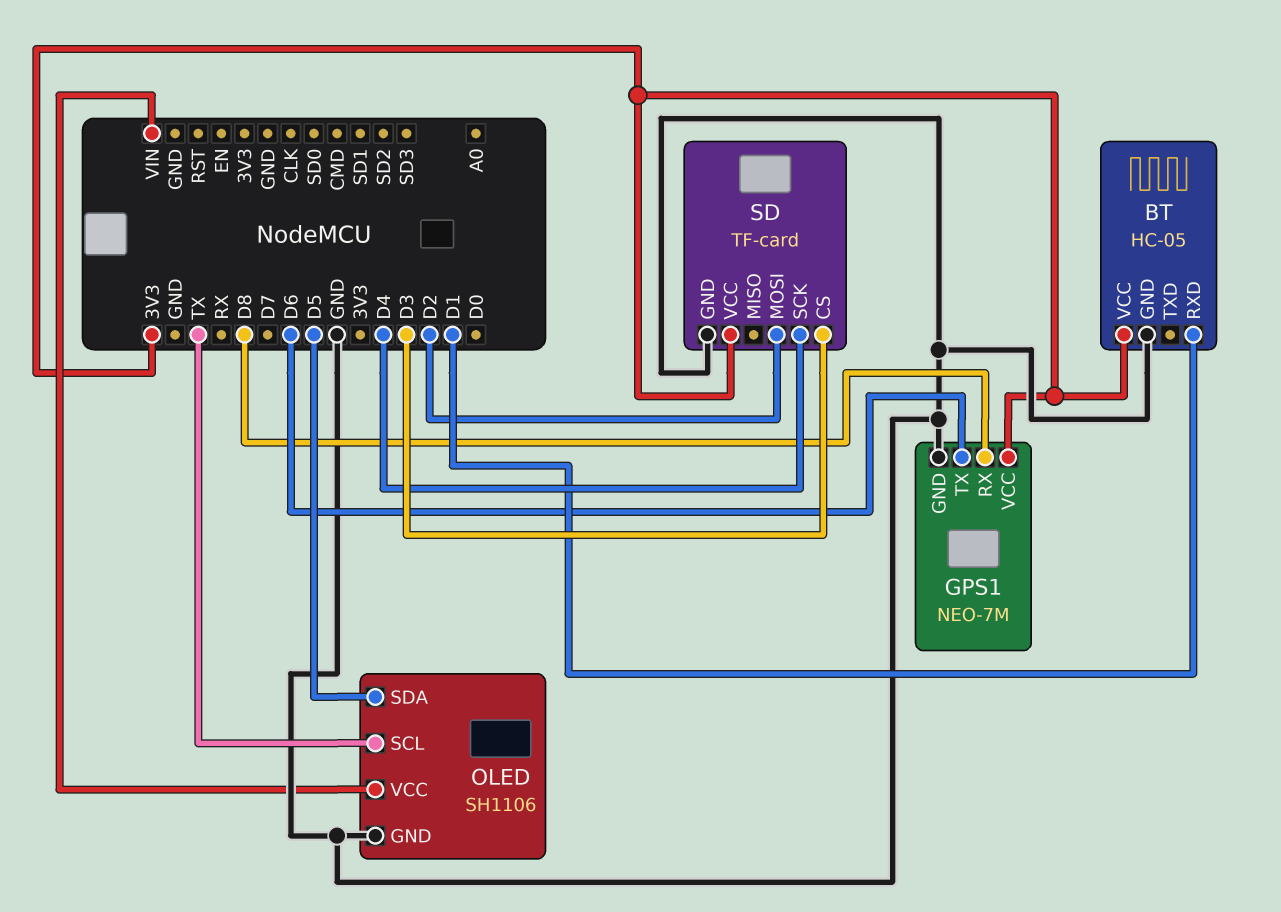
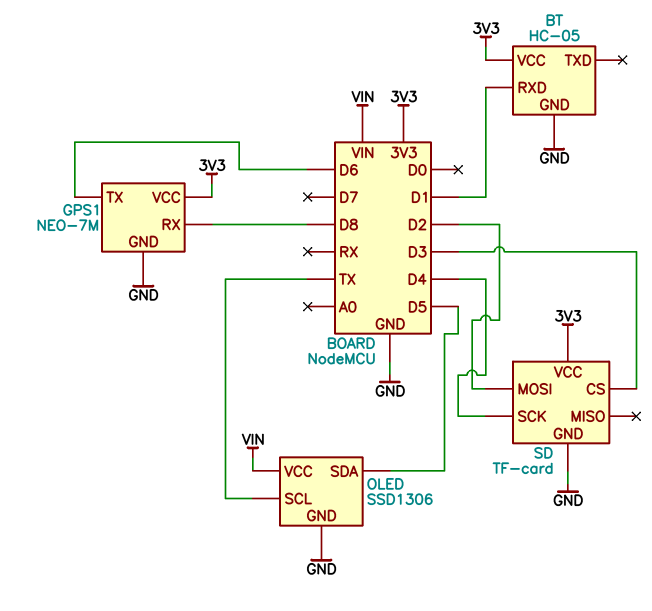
OLED: SH1106 -> SSD1306

